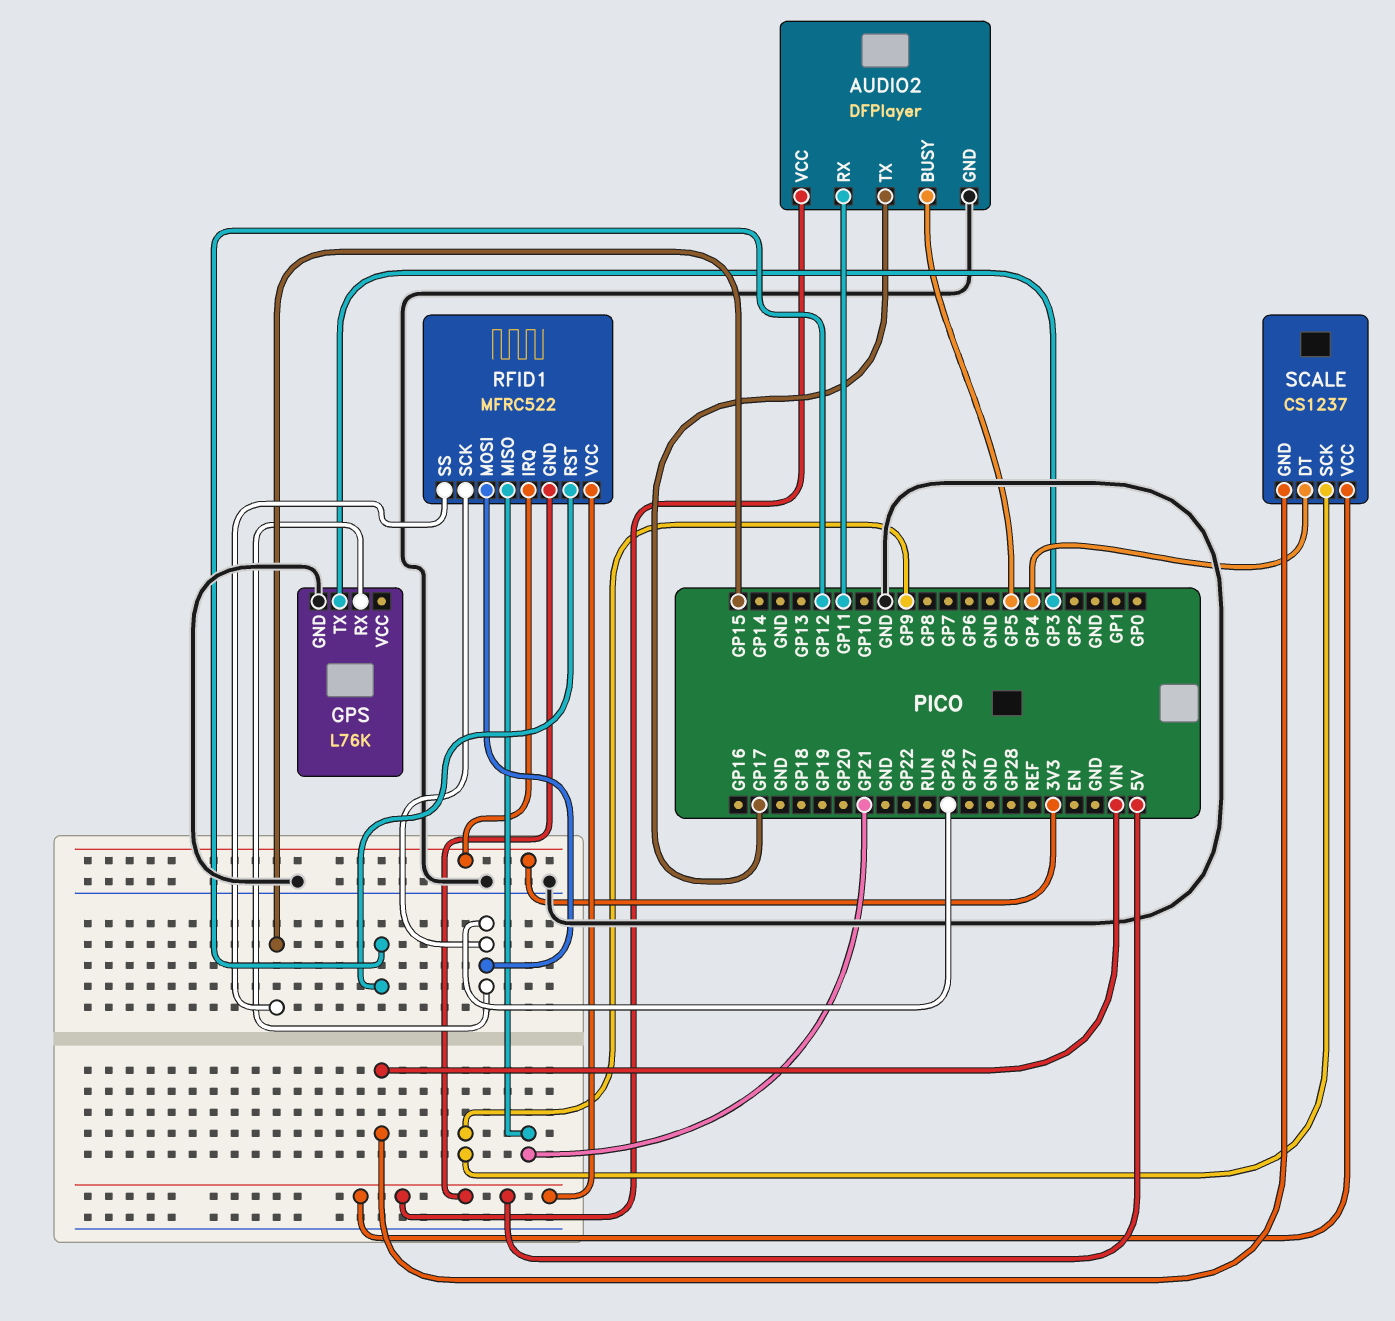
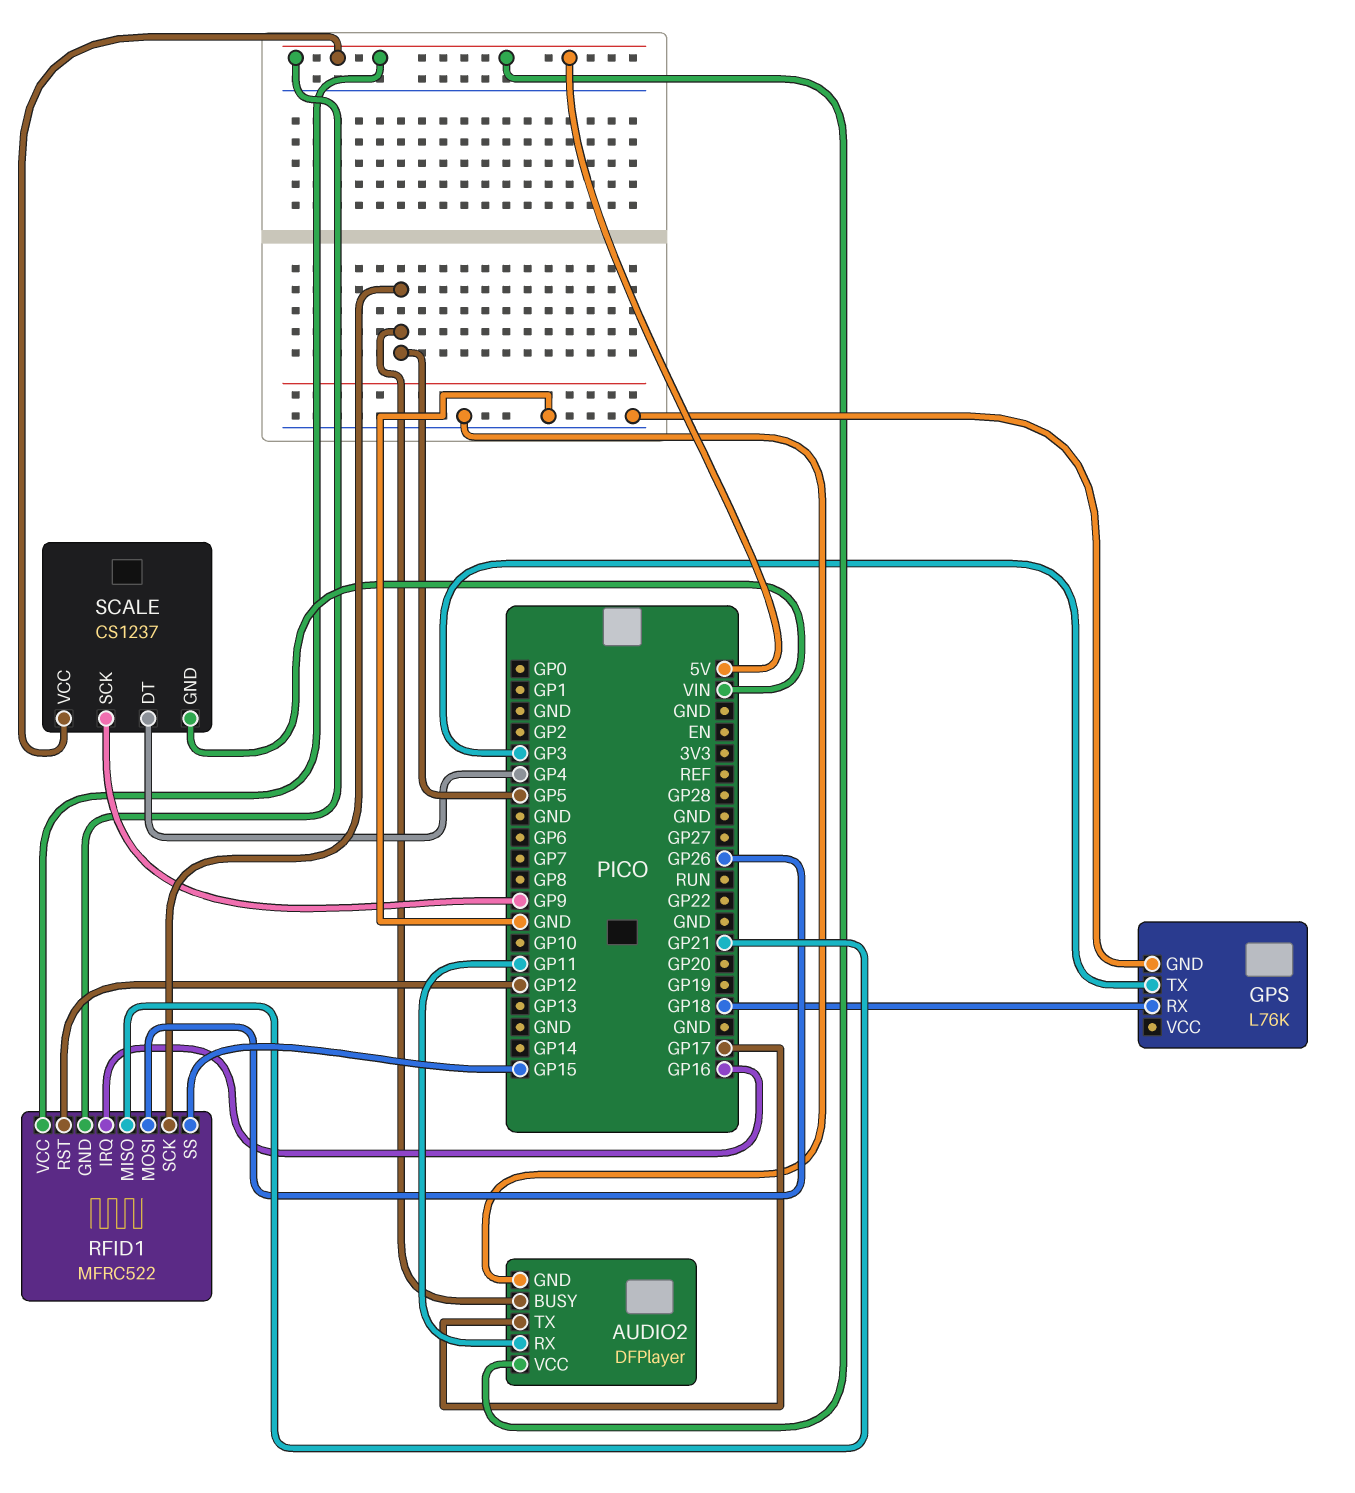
GPS pin RX: GP26 -> GP18
RFID1 pin IRQ: 3V3 -> GP16
RFID1 pin SCK: GP26 -> GP5

